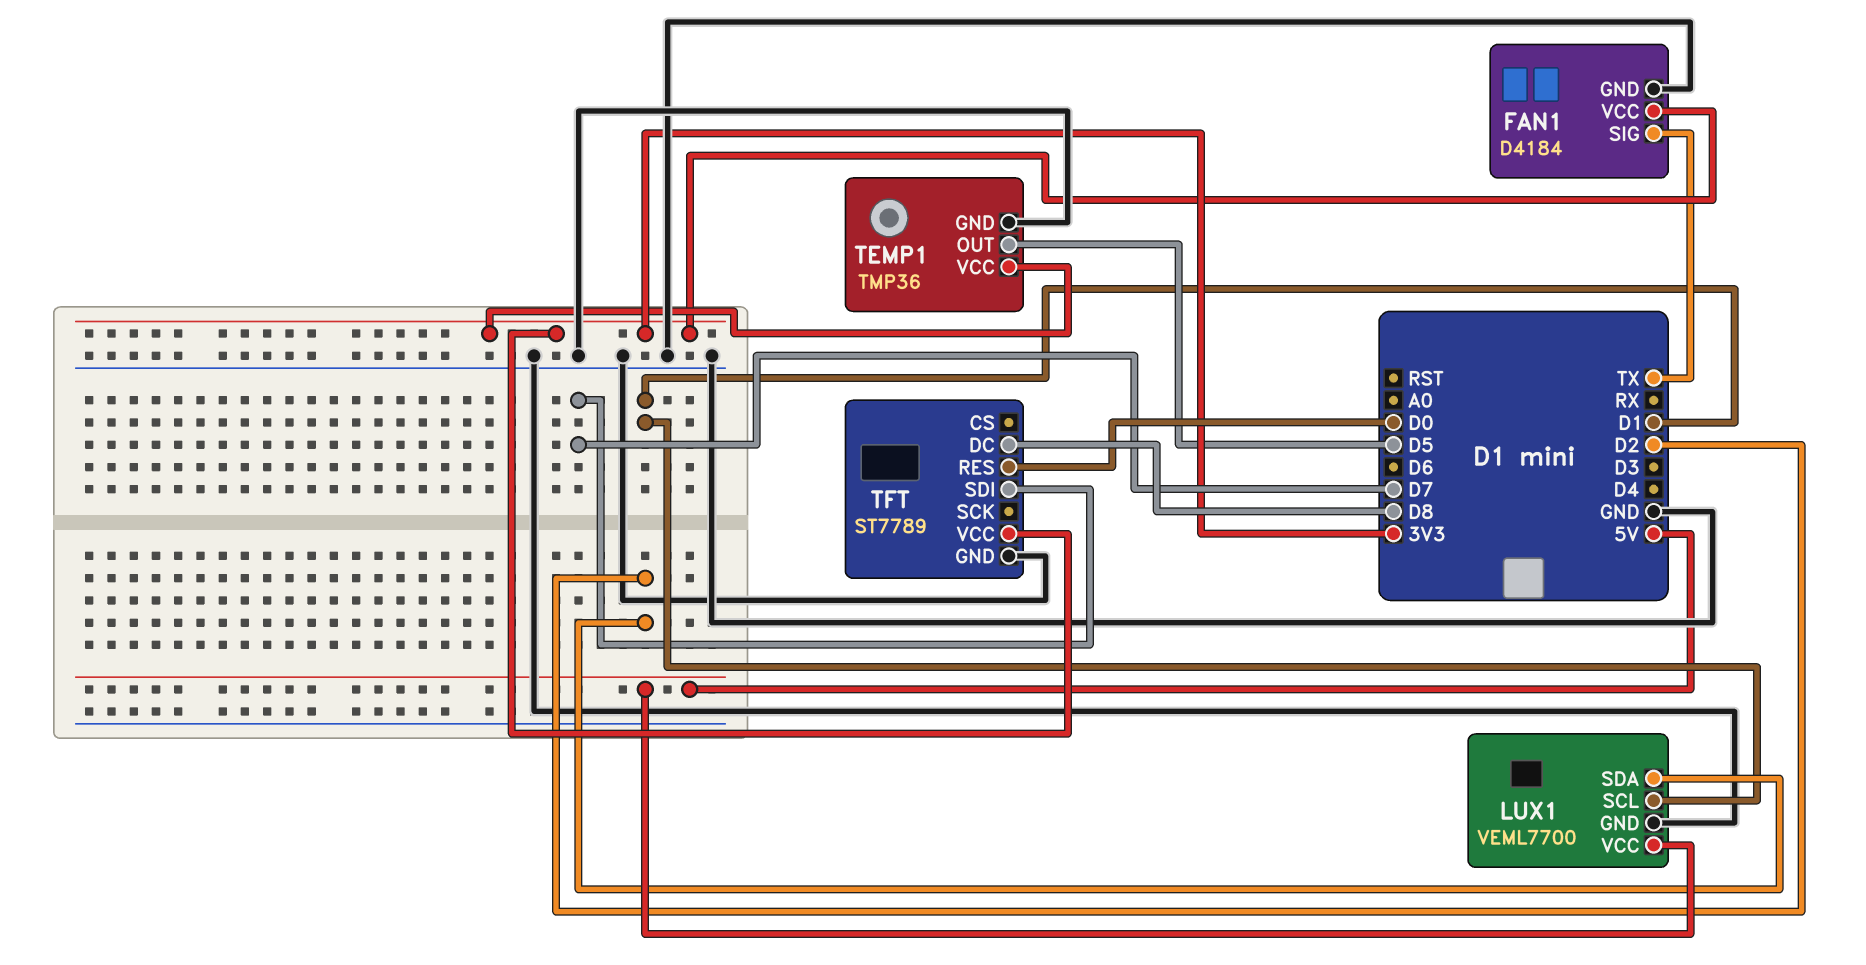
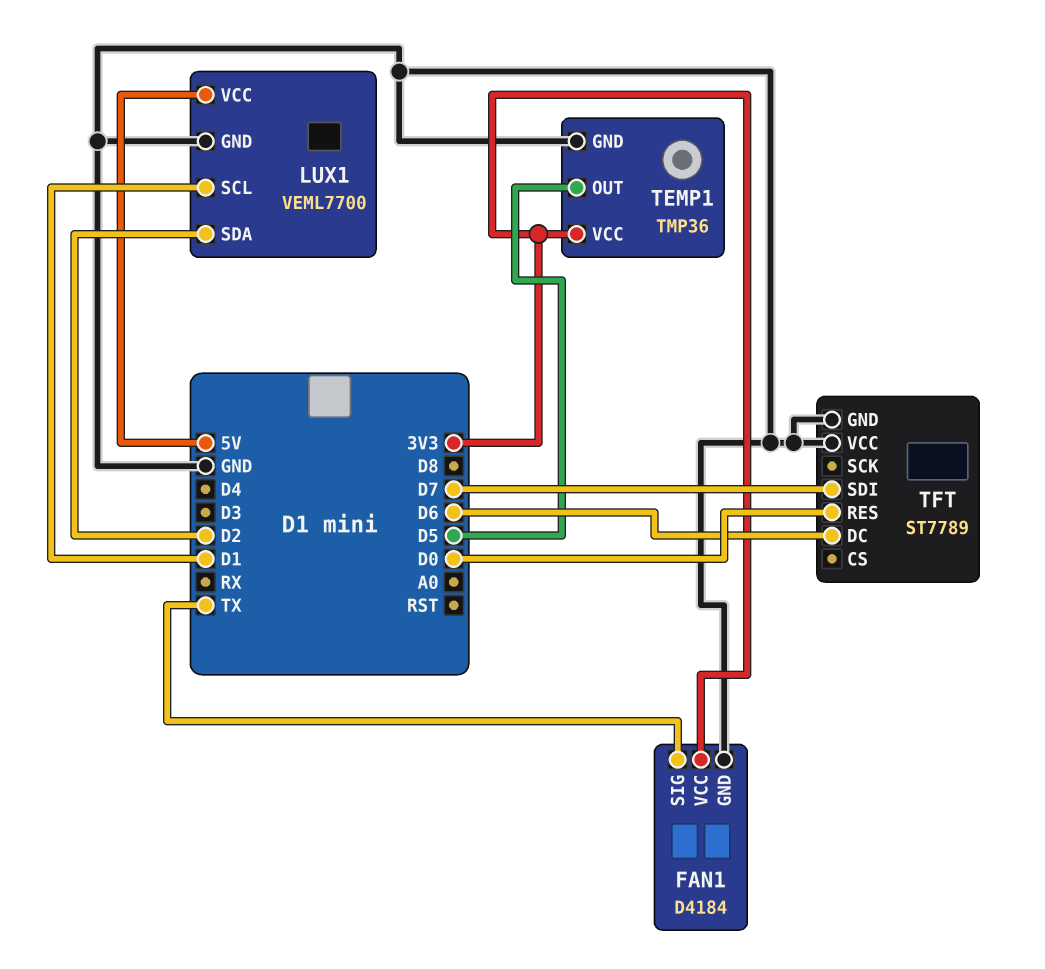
TFT pin DC: D8 -> D6
TFT pin VCC: 3V3 -> GND

